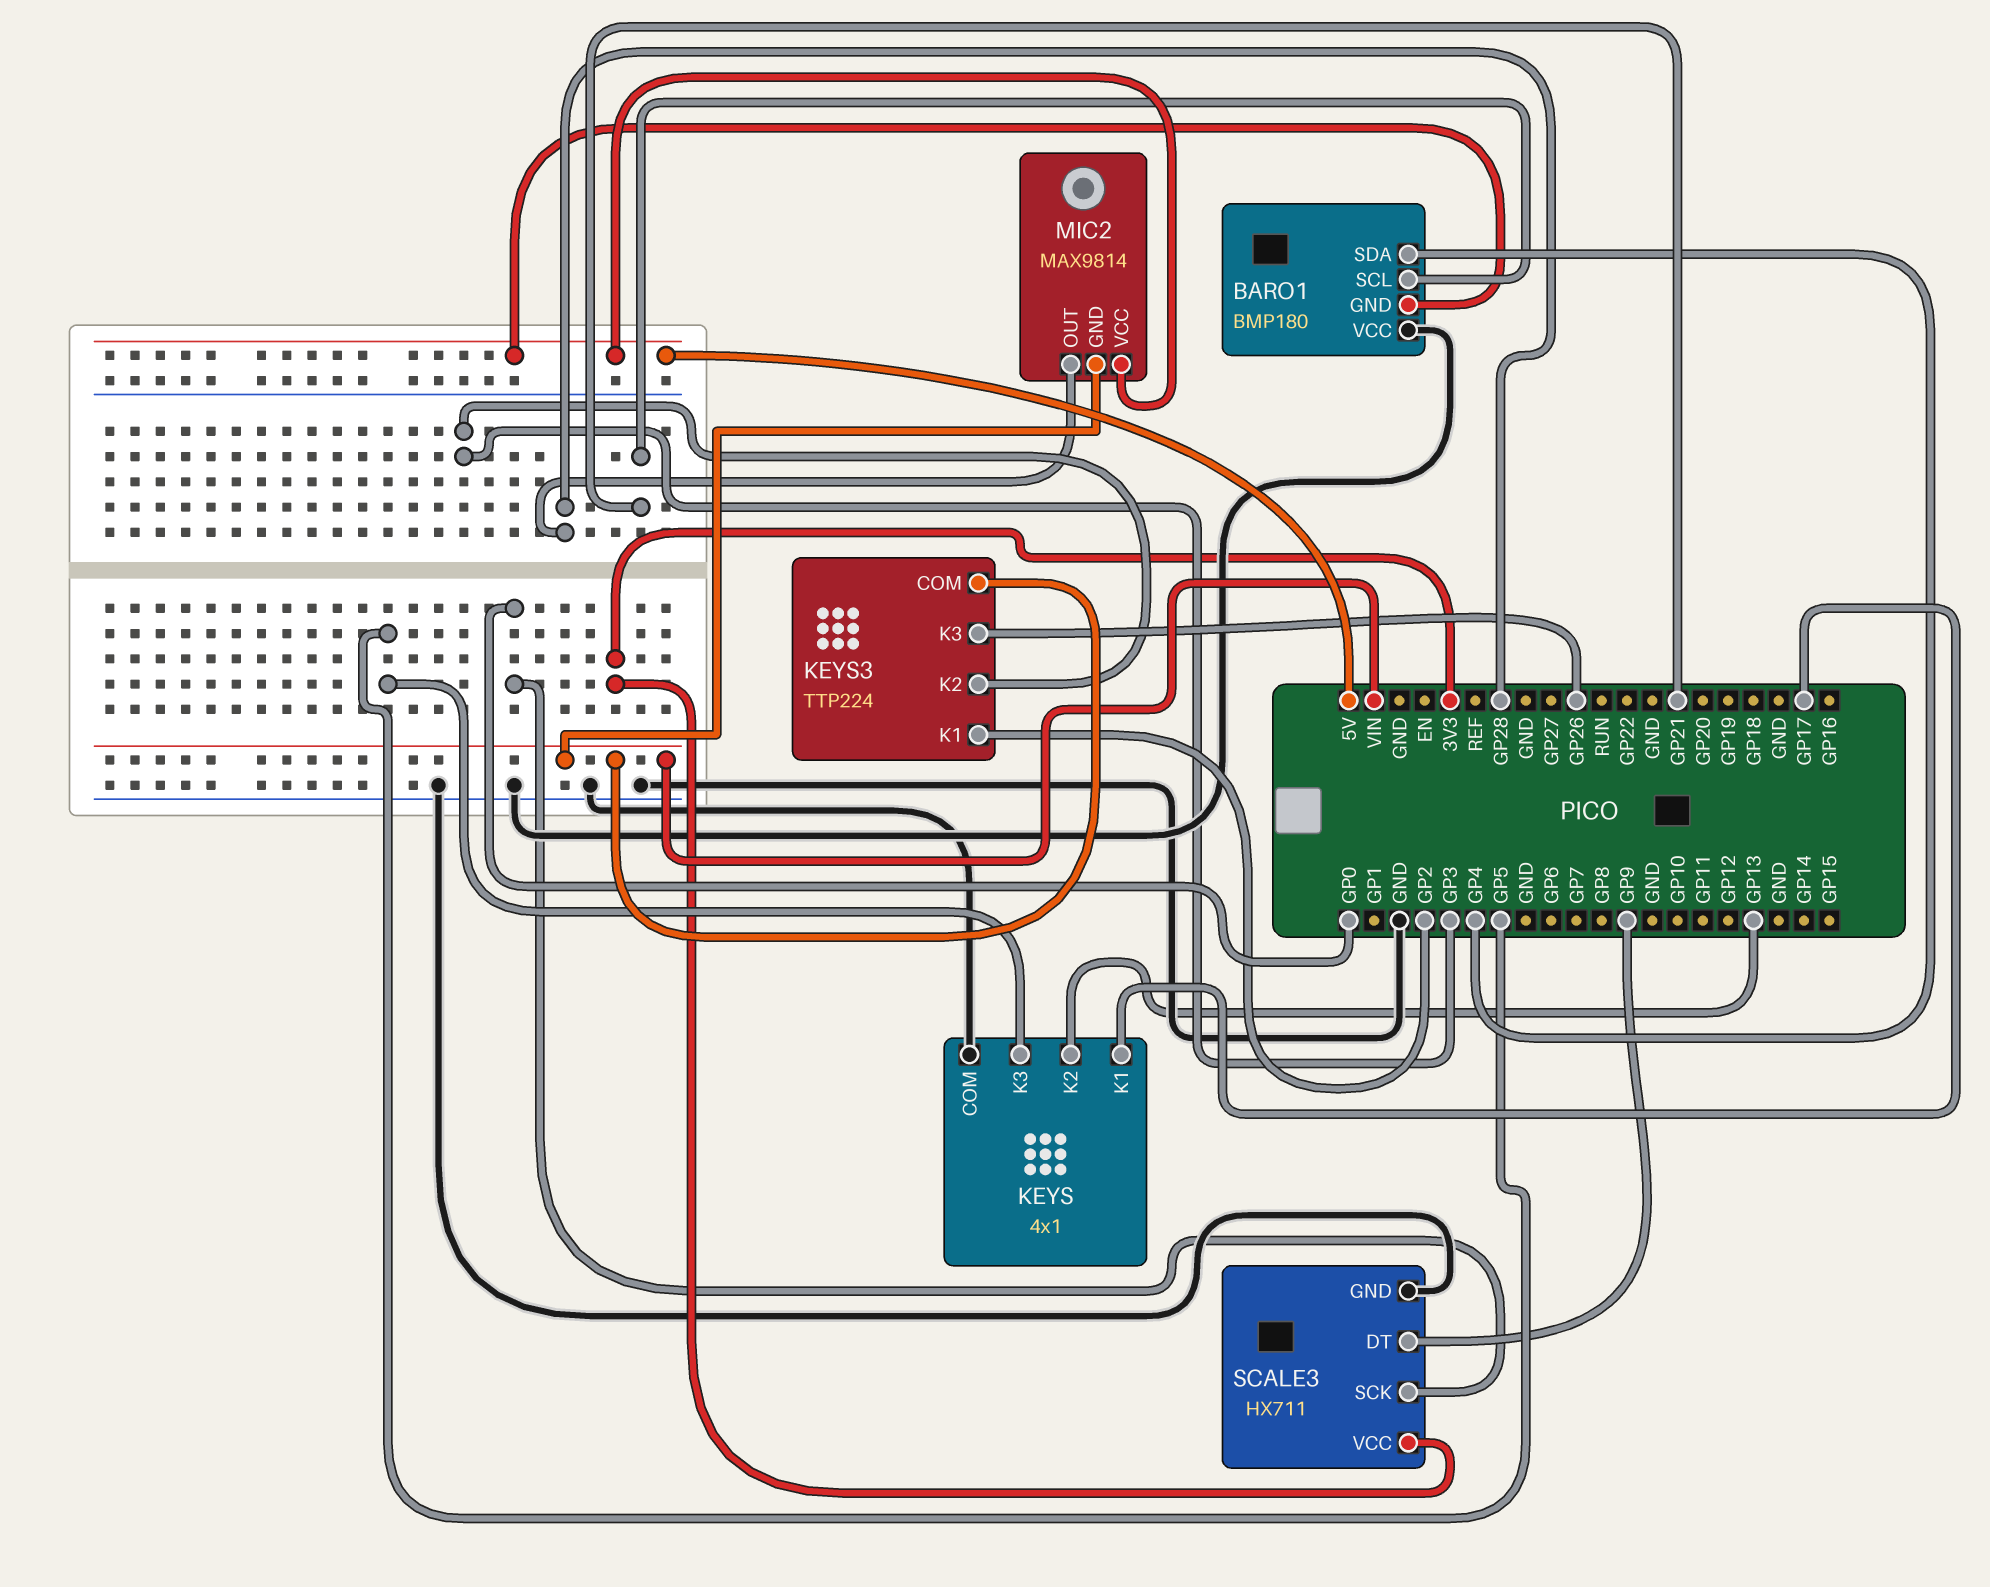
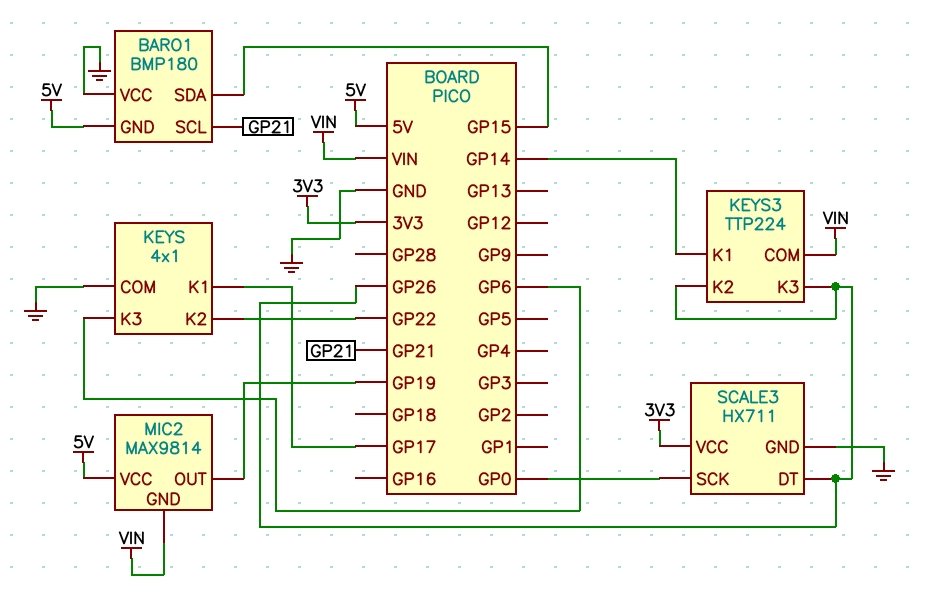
BARO1 pin SDA: GP4 -> GP15
KEYS pin K2: GP13 -> GP22
KEYS pin K3: GP5 -> GP6
KEYS3 pin K1: GP2 -> GP14
KEYS3 pin K2: GP3 -> GP26
MIC2 pin OUT: GP28 -> GP19
SCALE3 pin DT: GP9 -> GP26

